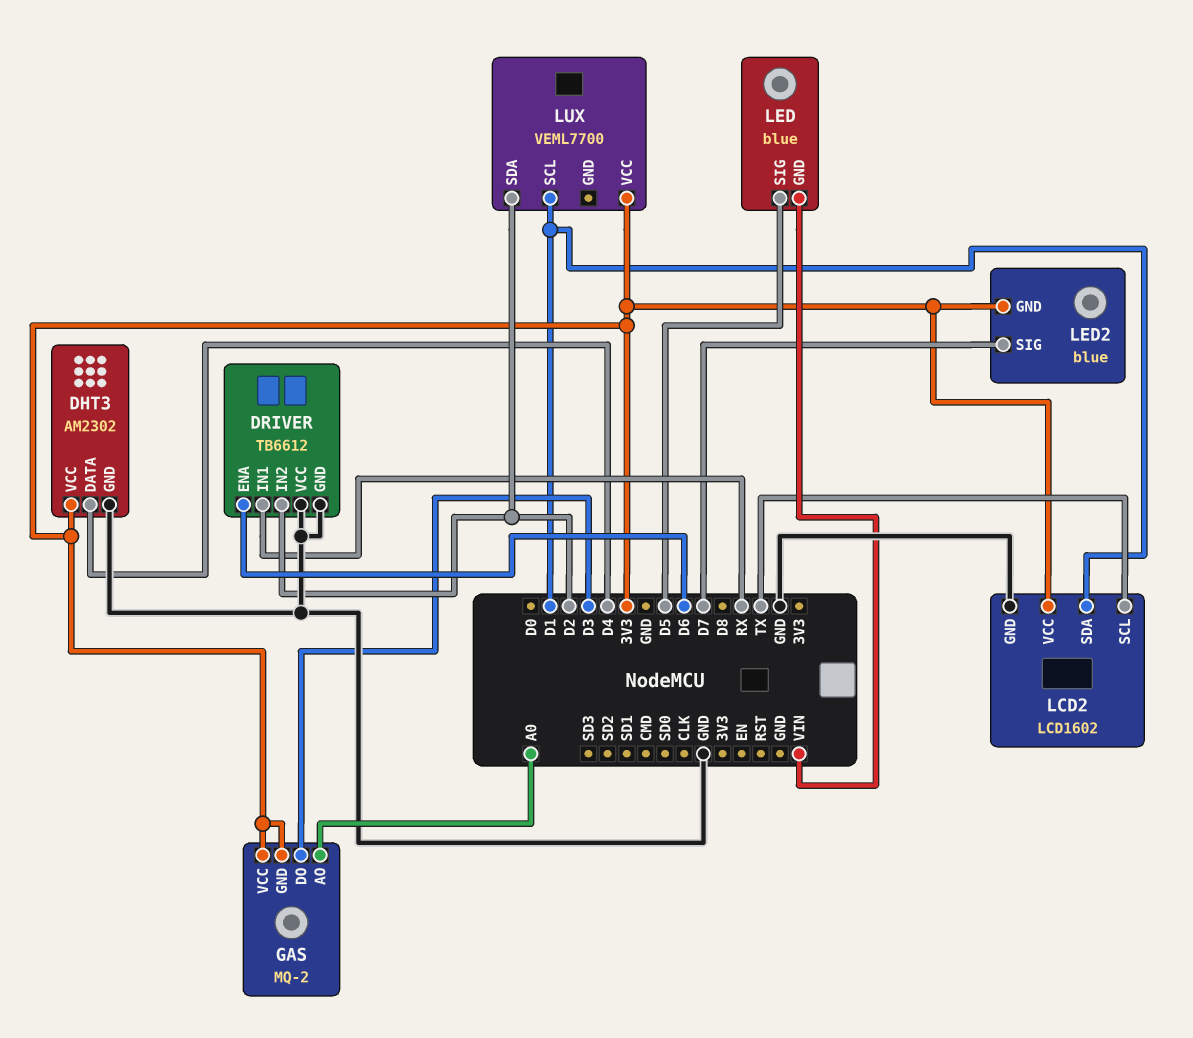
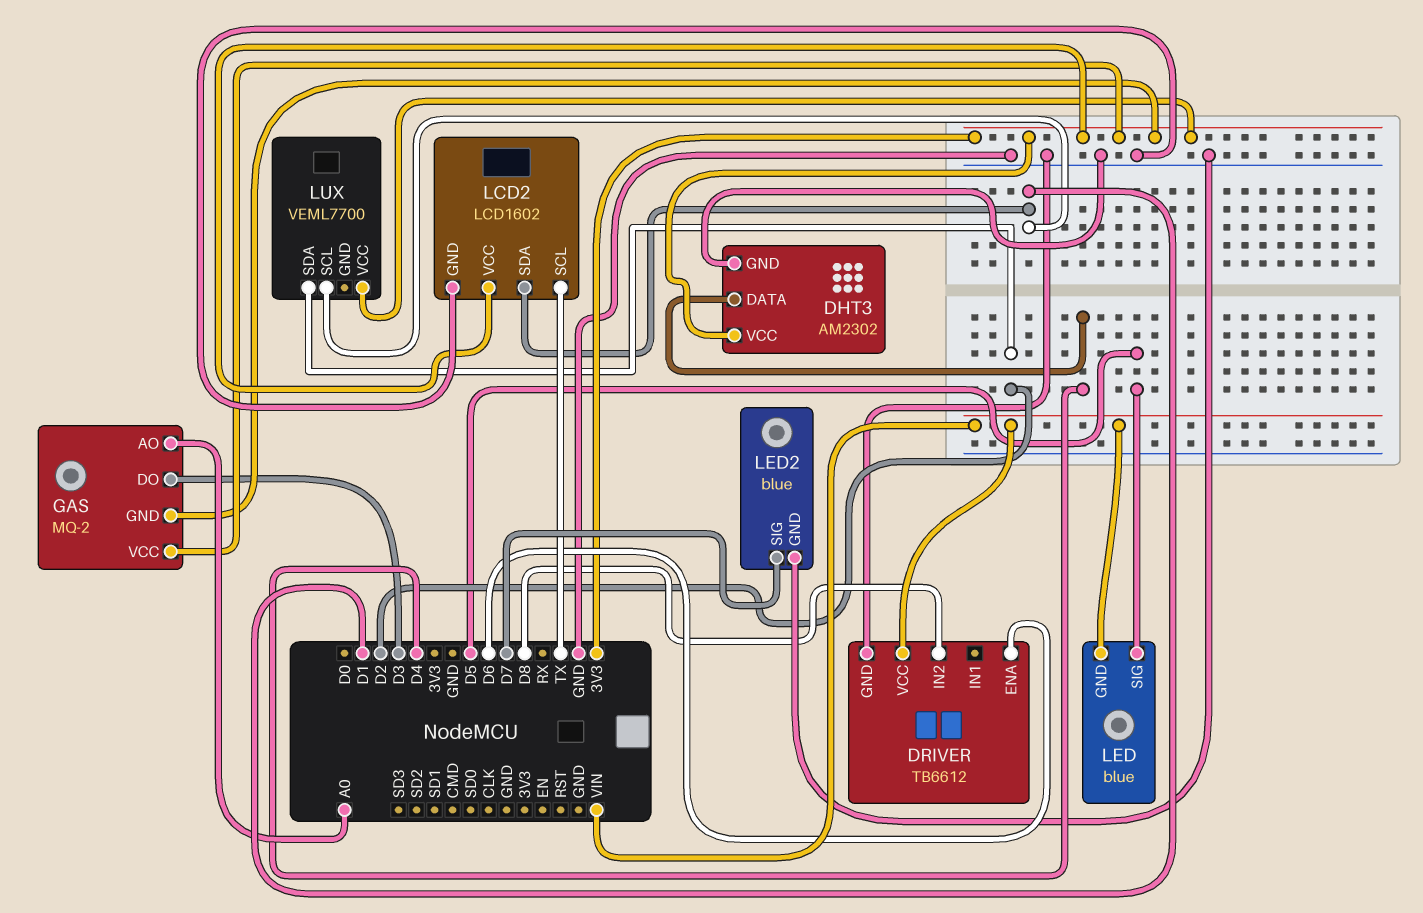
DRIVER pin IN1: RX -> none
DRIVER pin IN2: D2 -> D8
DRIVER pin VCC: GND -> VIN
LED2 pin GND: 3V3 -> GND

